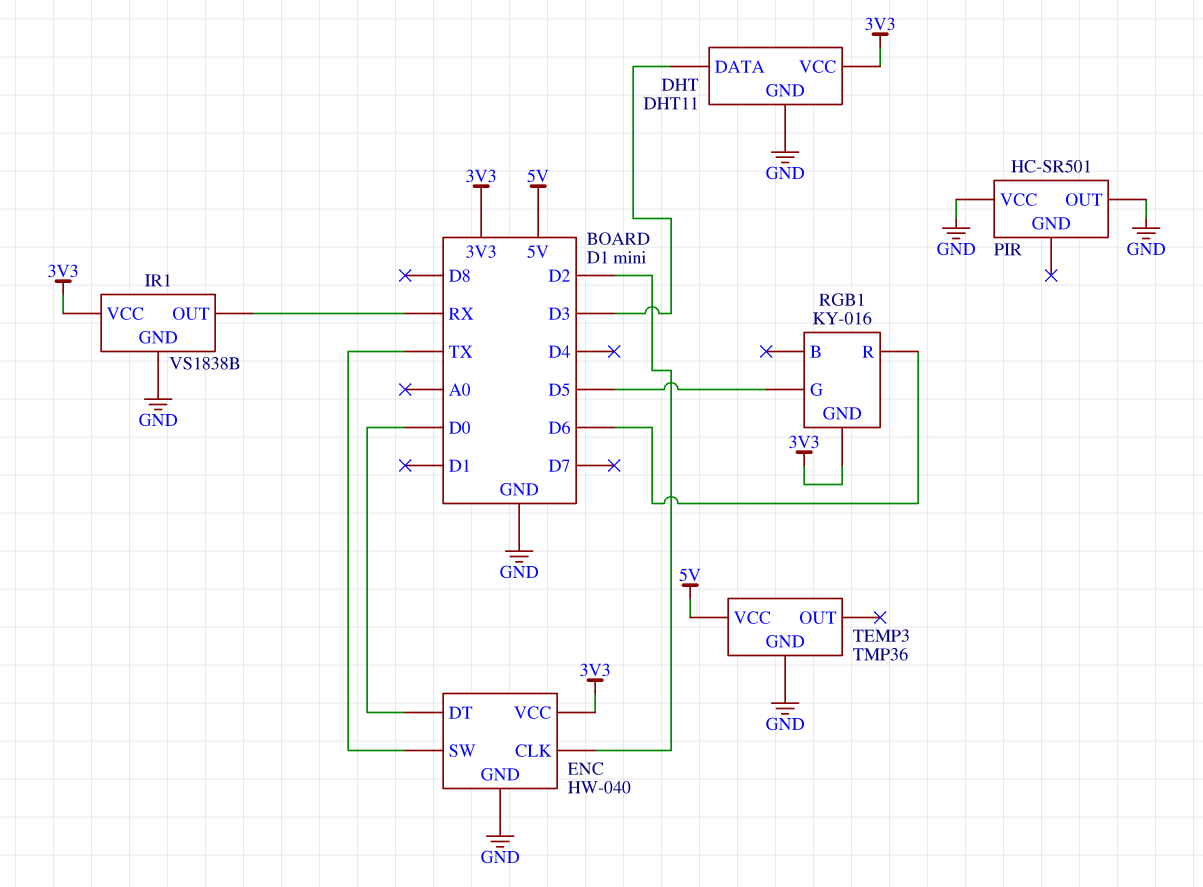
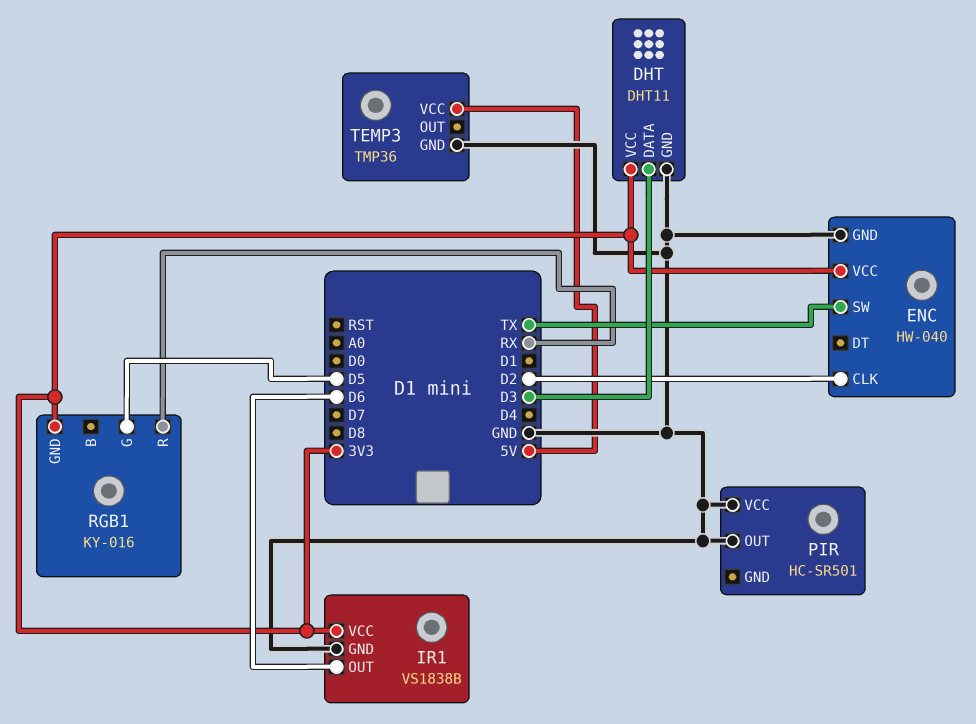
ENC pin DT: D0 -> none
IR1 pin OUT: RX -> D6
RGB1 pin R: D6 -> RX

